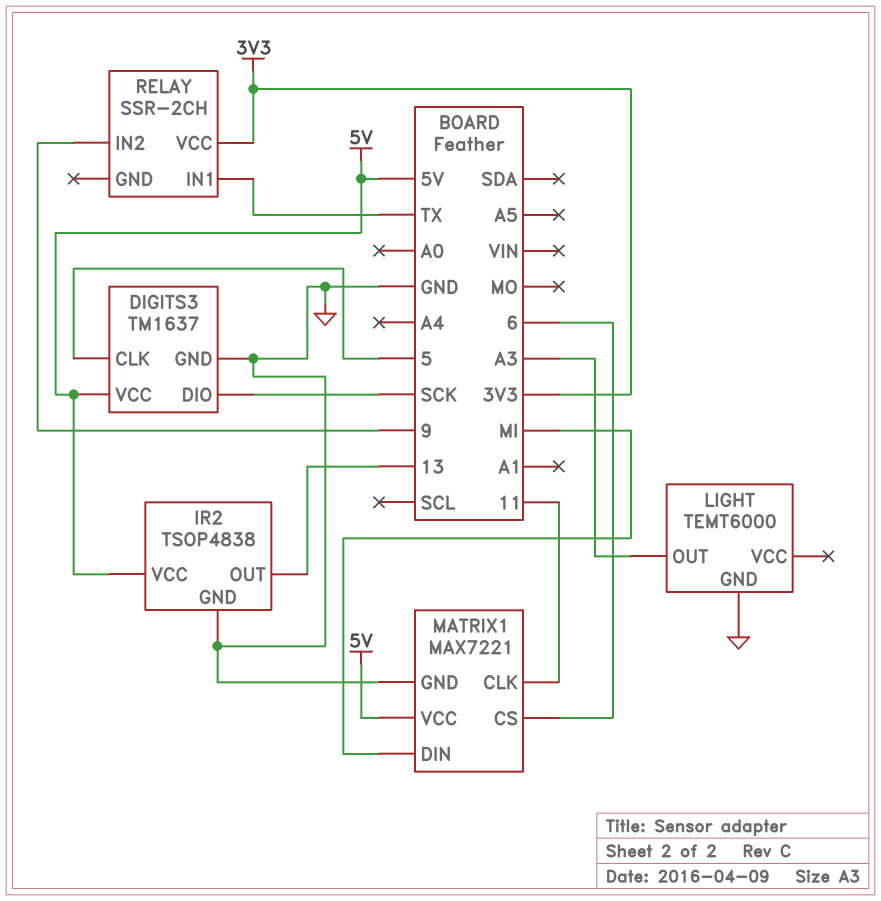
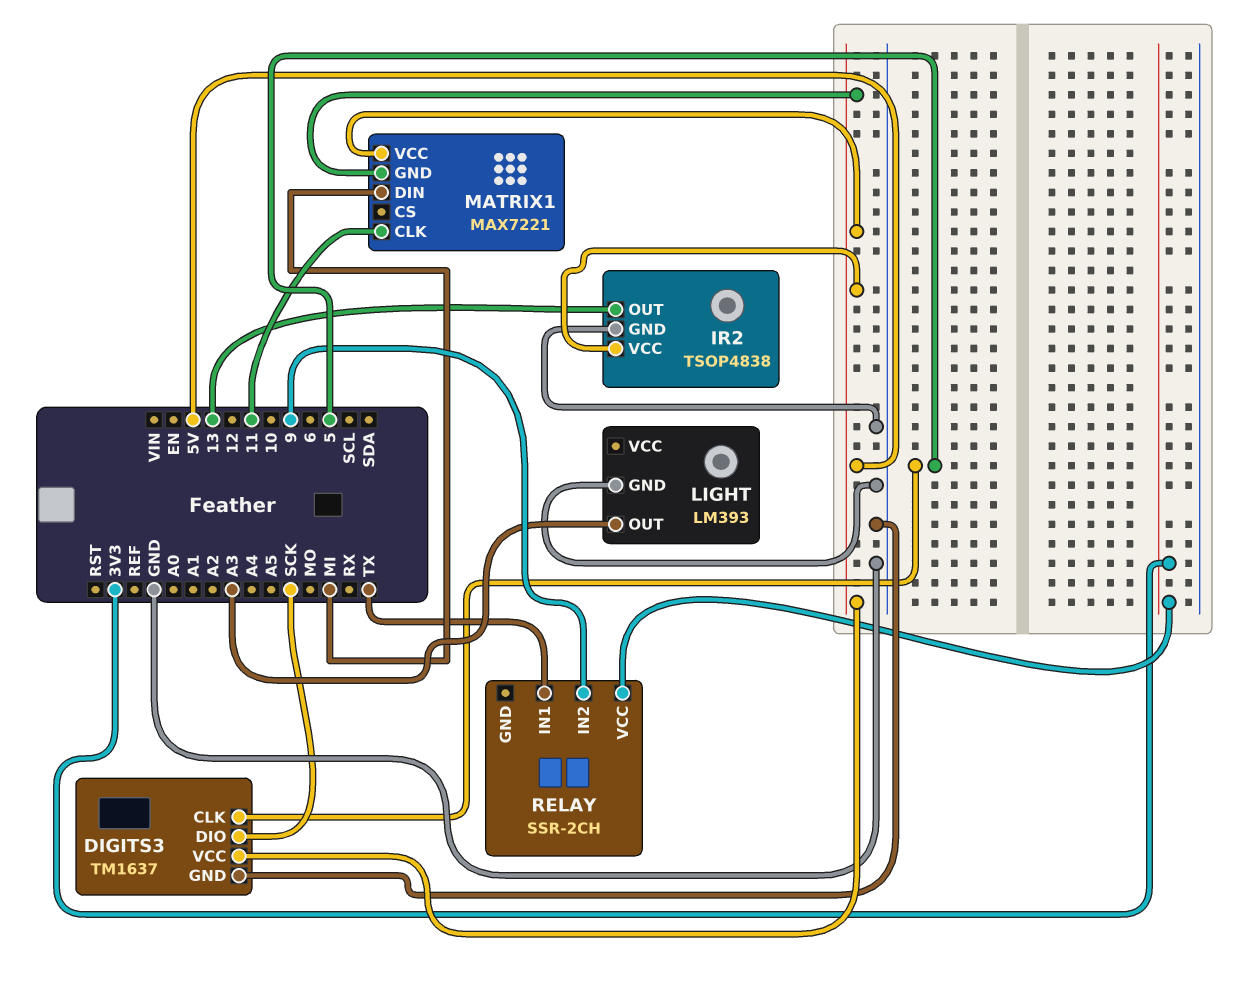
LIGHT: TEMT6000 -> LM393
MATRIX1 pin CS: 6 -> none
MATRIX1 pin GND: GND -> 5V

